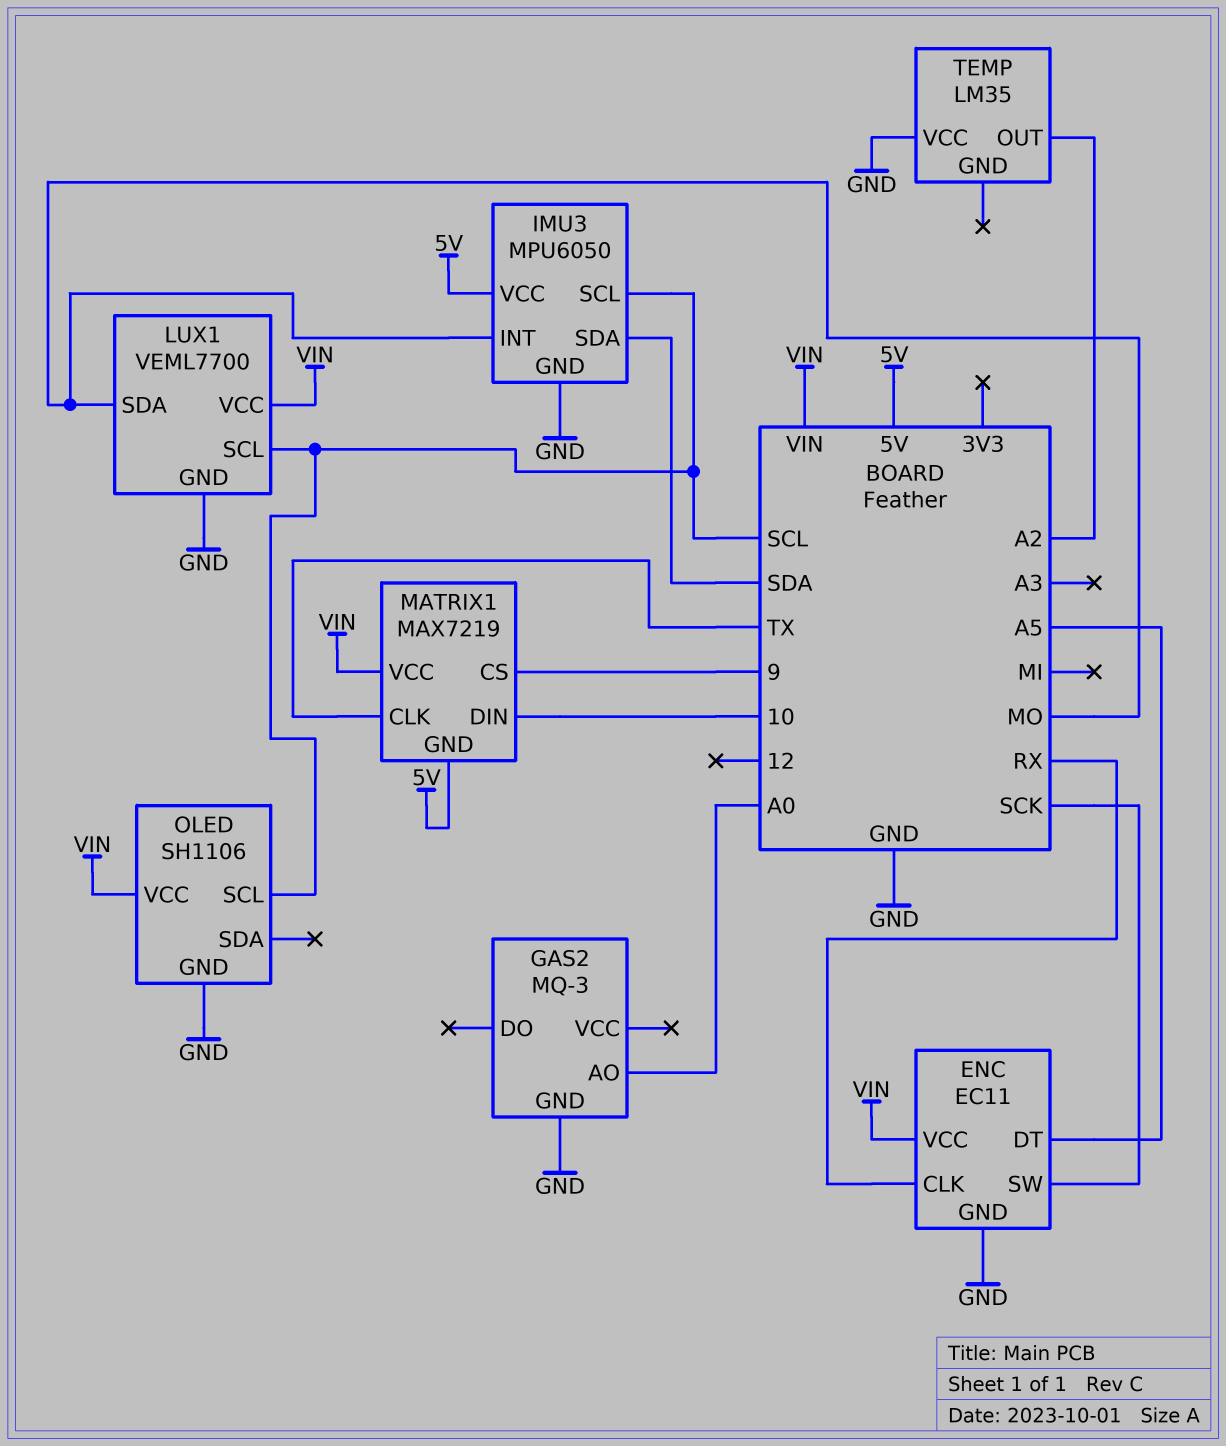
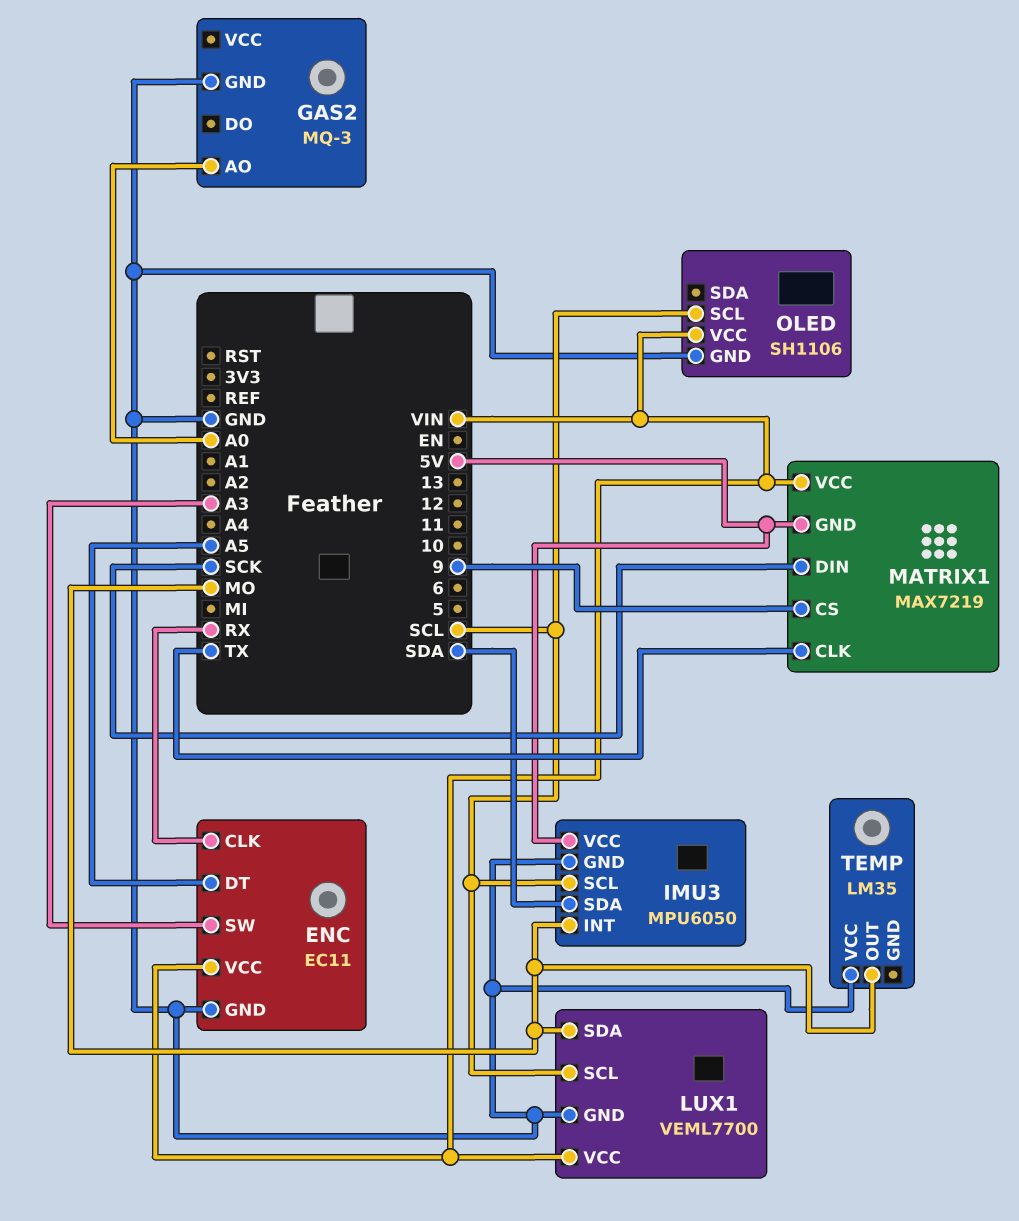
ENC pin SW: SCK -> A3
MATRIX1 pin DIN: 10 -> SCK
TEMP pin OUT: A2 -> MO

